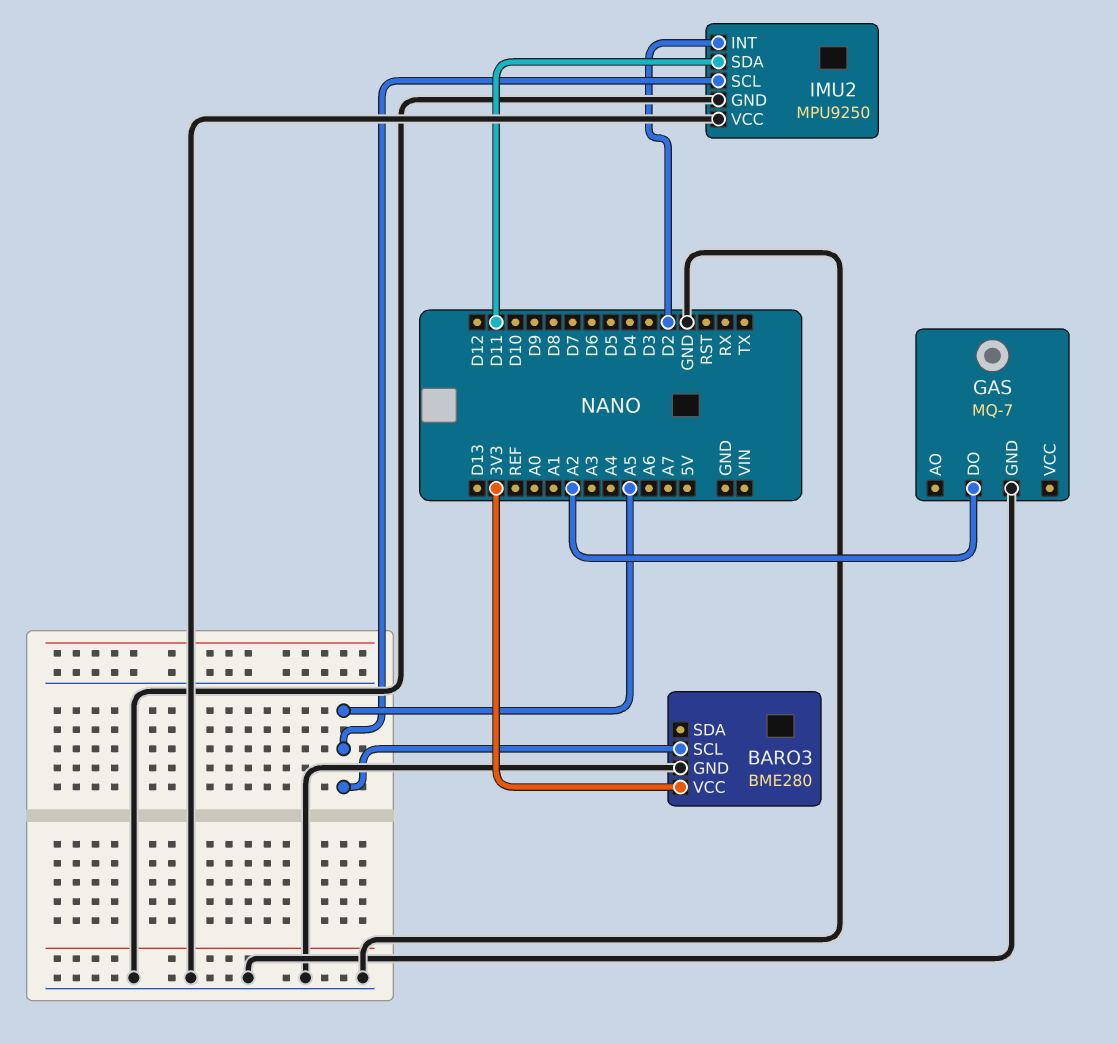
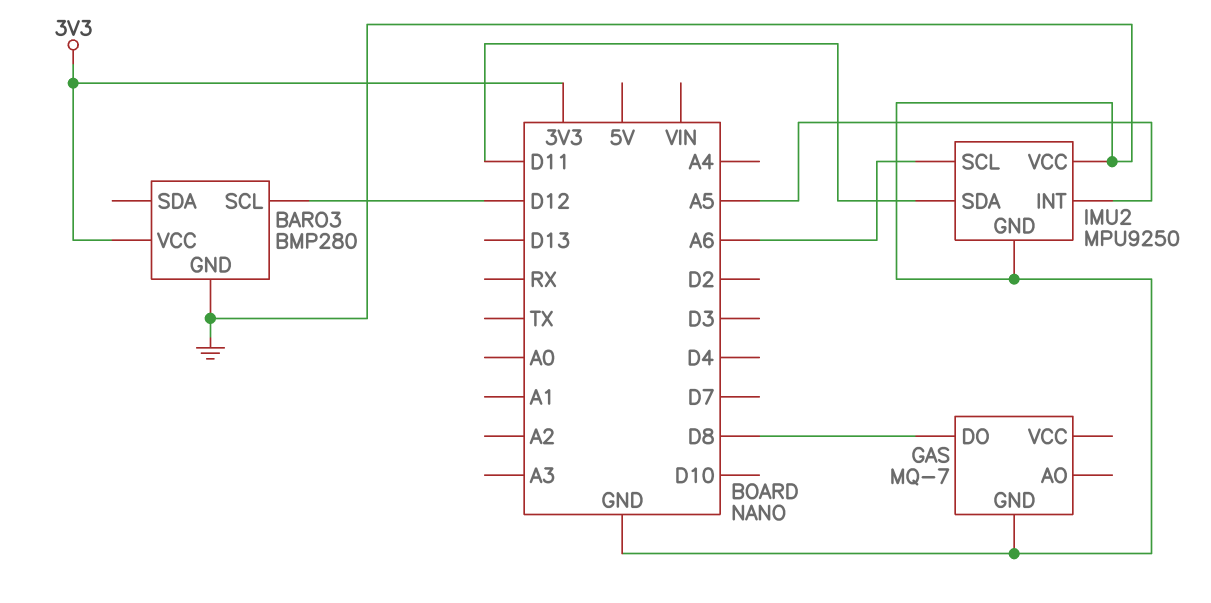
BARO3: BME280 -> BMP280
BARO3 pin SCL: A5 -> D12
GAS pin DO: A2 -> D8
IMU2 pin INT: D2 -> A5
IMU2 pin SCL: A5 -> A6

